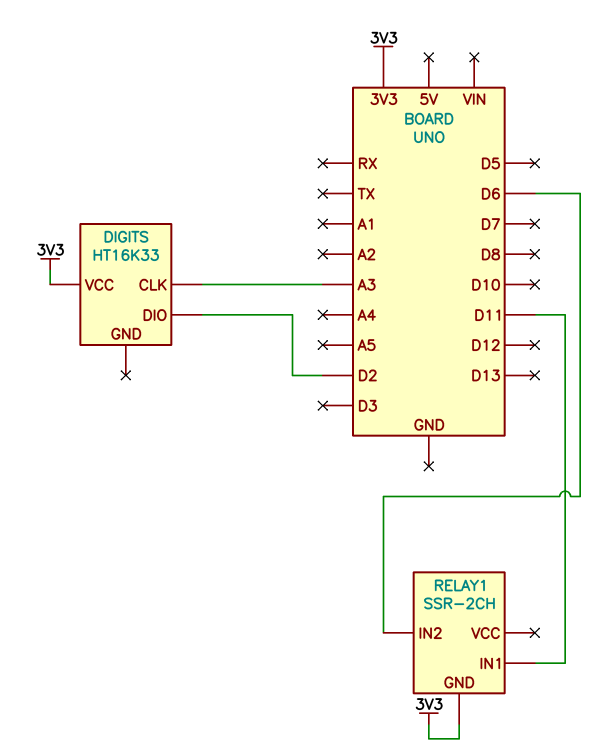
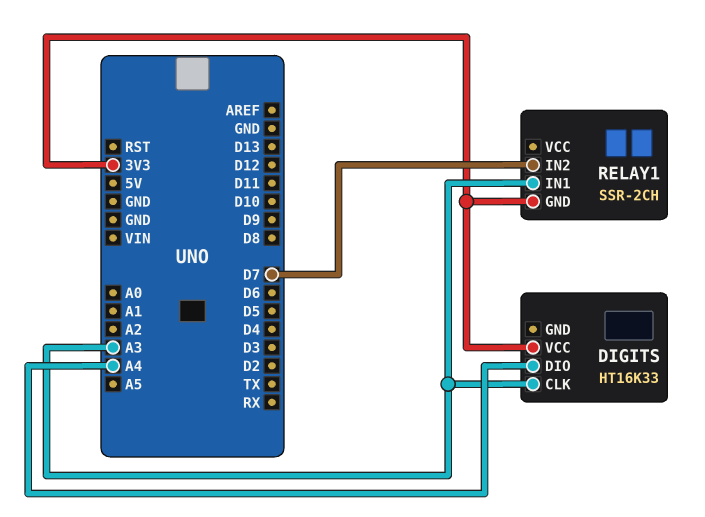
DIGITS pin DIO: D2 -> A4
RELAY1 pin IN1: D11 -> A3
RELAY1 pin IN2: D6 -> D7

